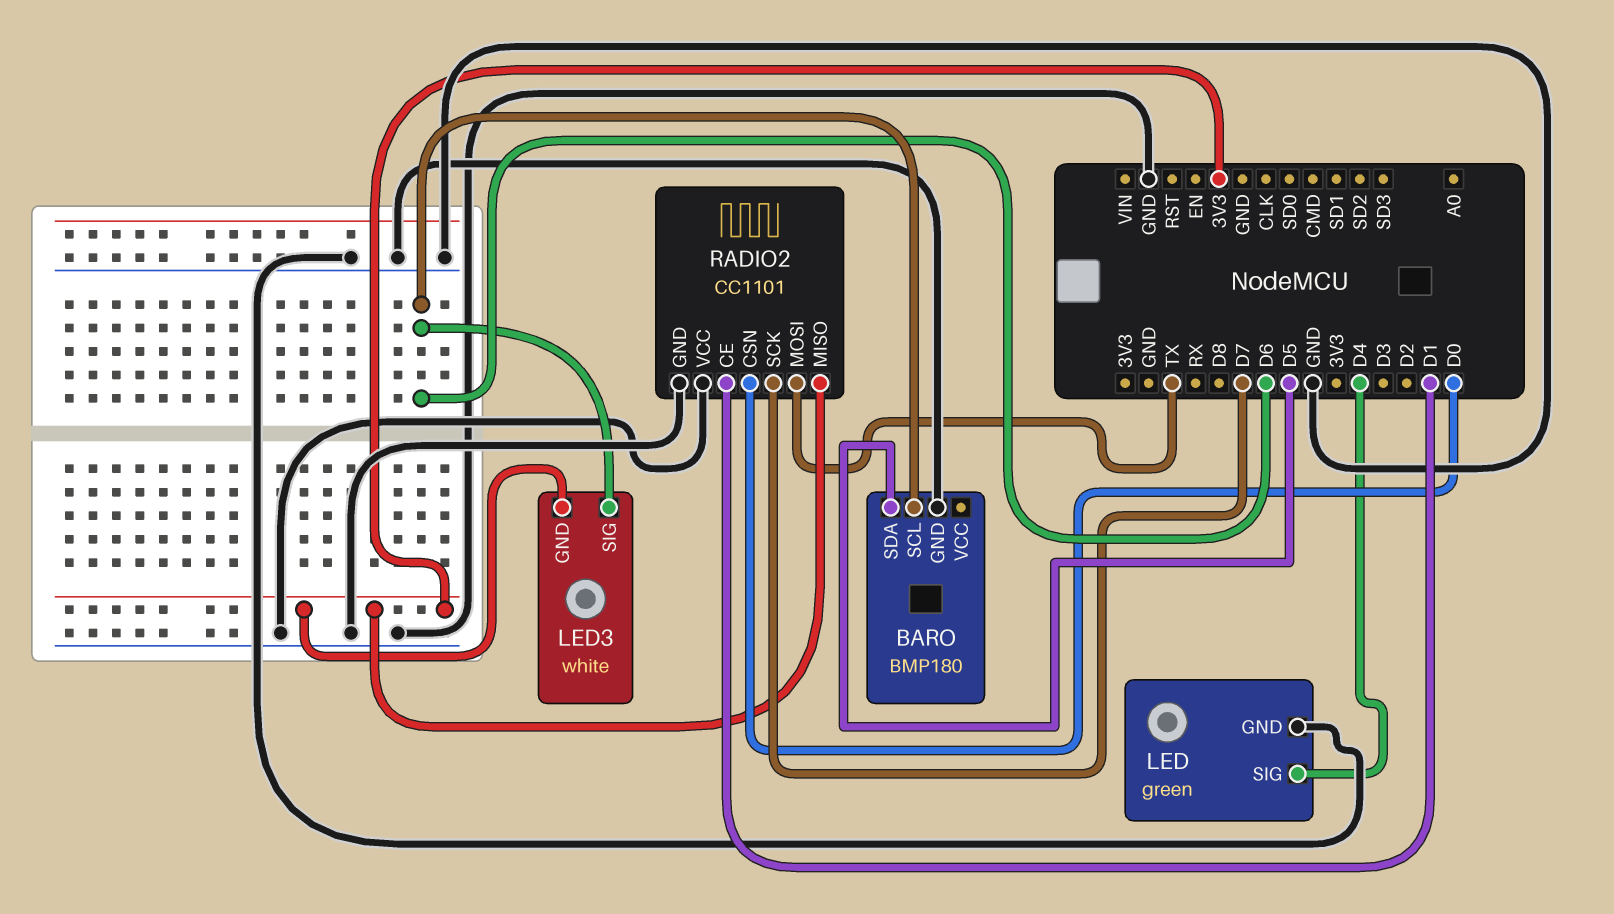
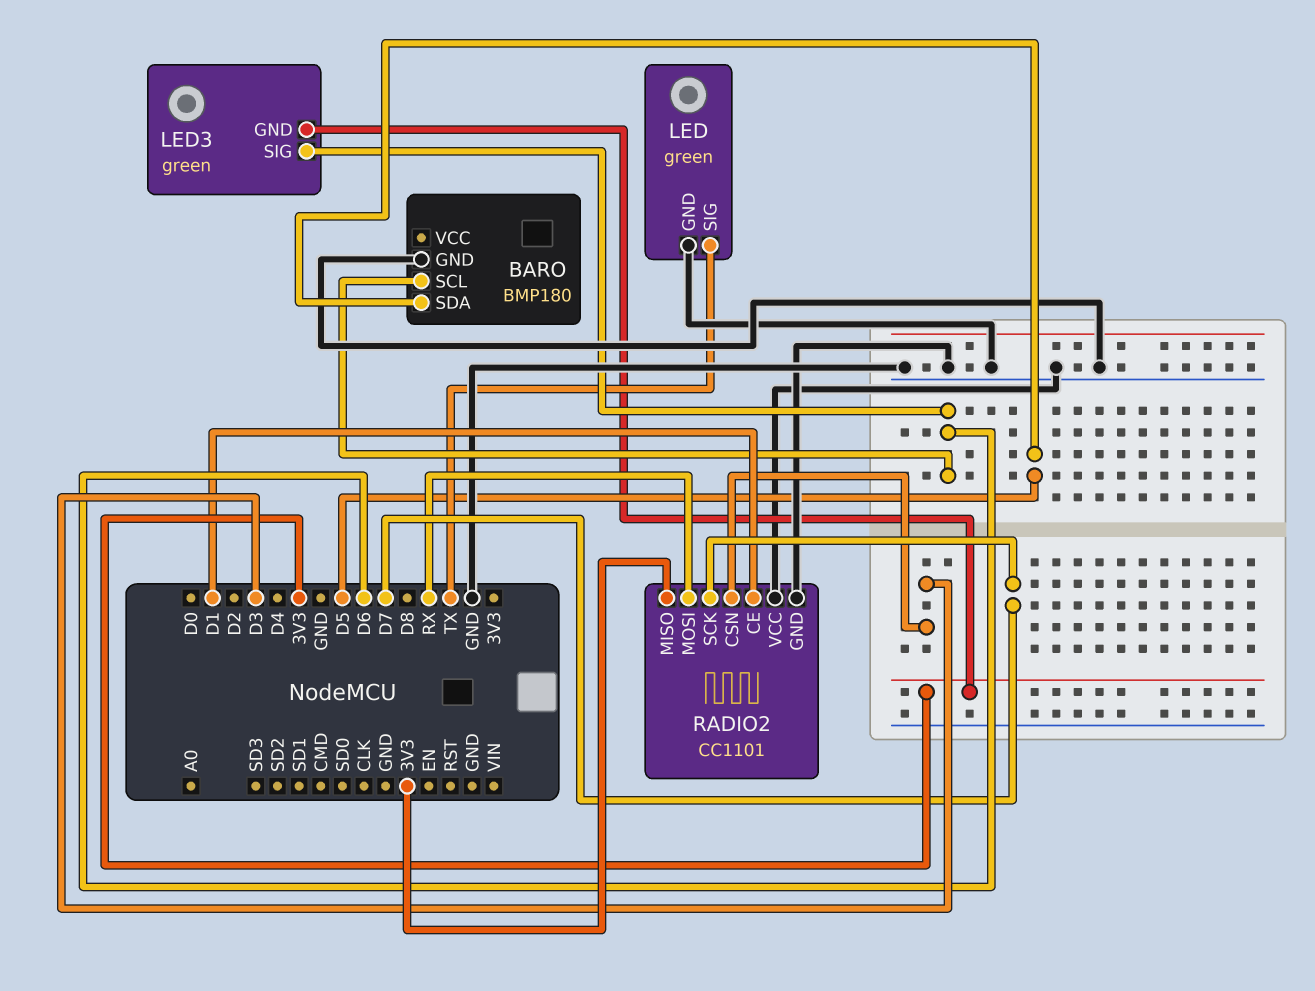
LED pin SIG: D4 -> TX
LED3: white -> green
RADIO2 pin CSN: D0 -> D3
RADIO2 pin MOSI: TX -> RX

